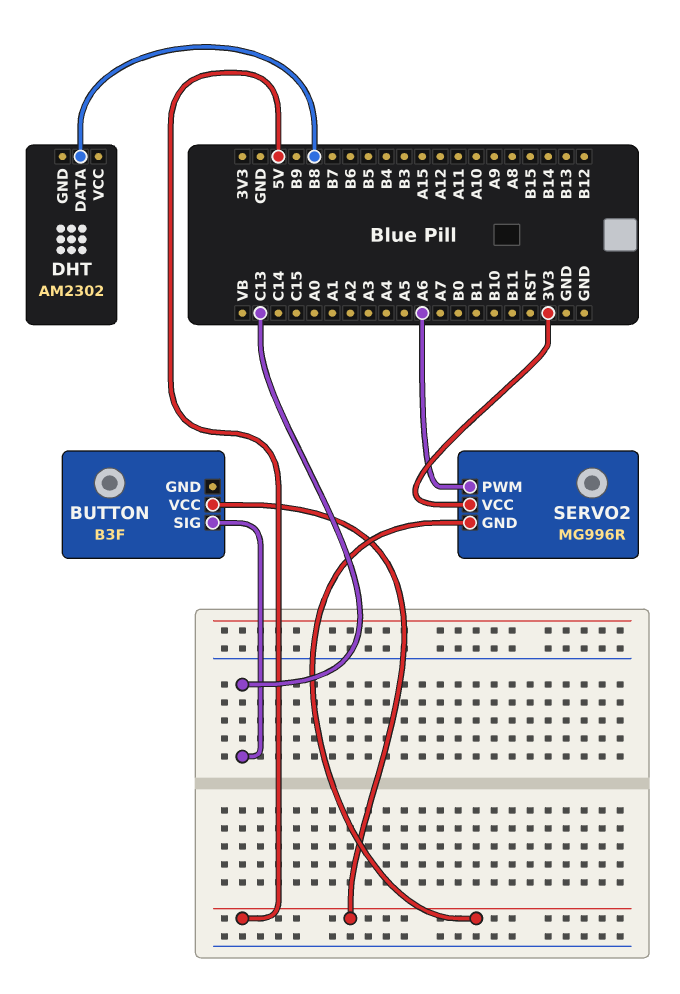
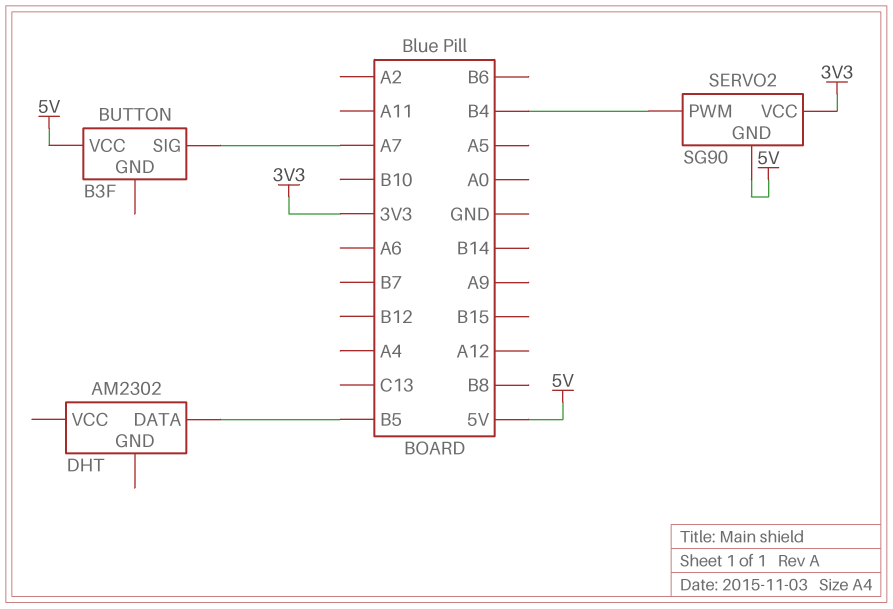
BUTTON pin SIG: C13 -> A7
DHT pin DATA: B8 -> B5
SERVO2: MG996R -> SG90
SERVO2 pin PWM: A6 -> B4

